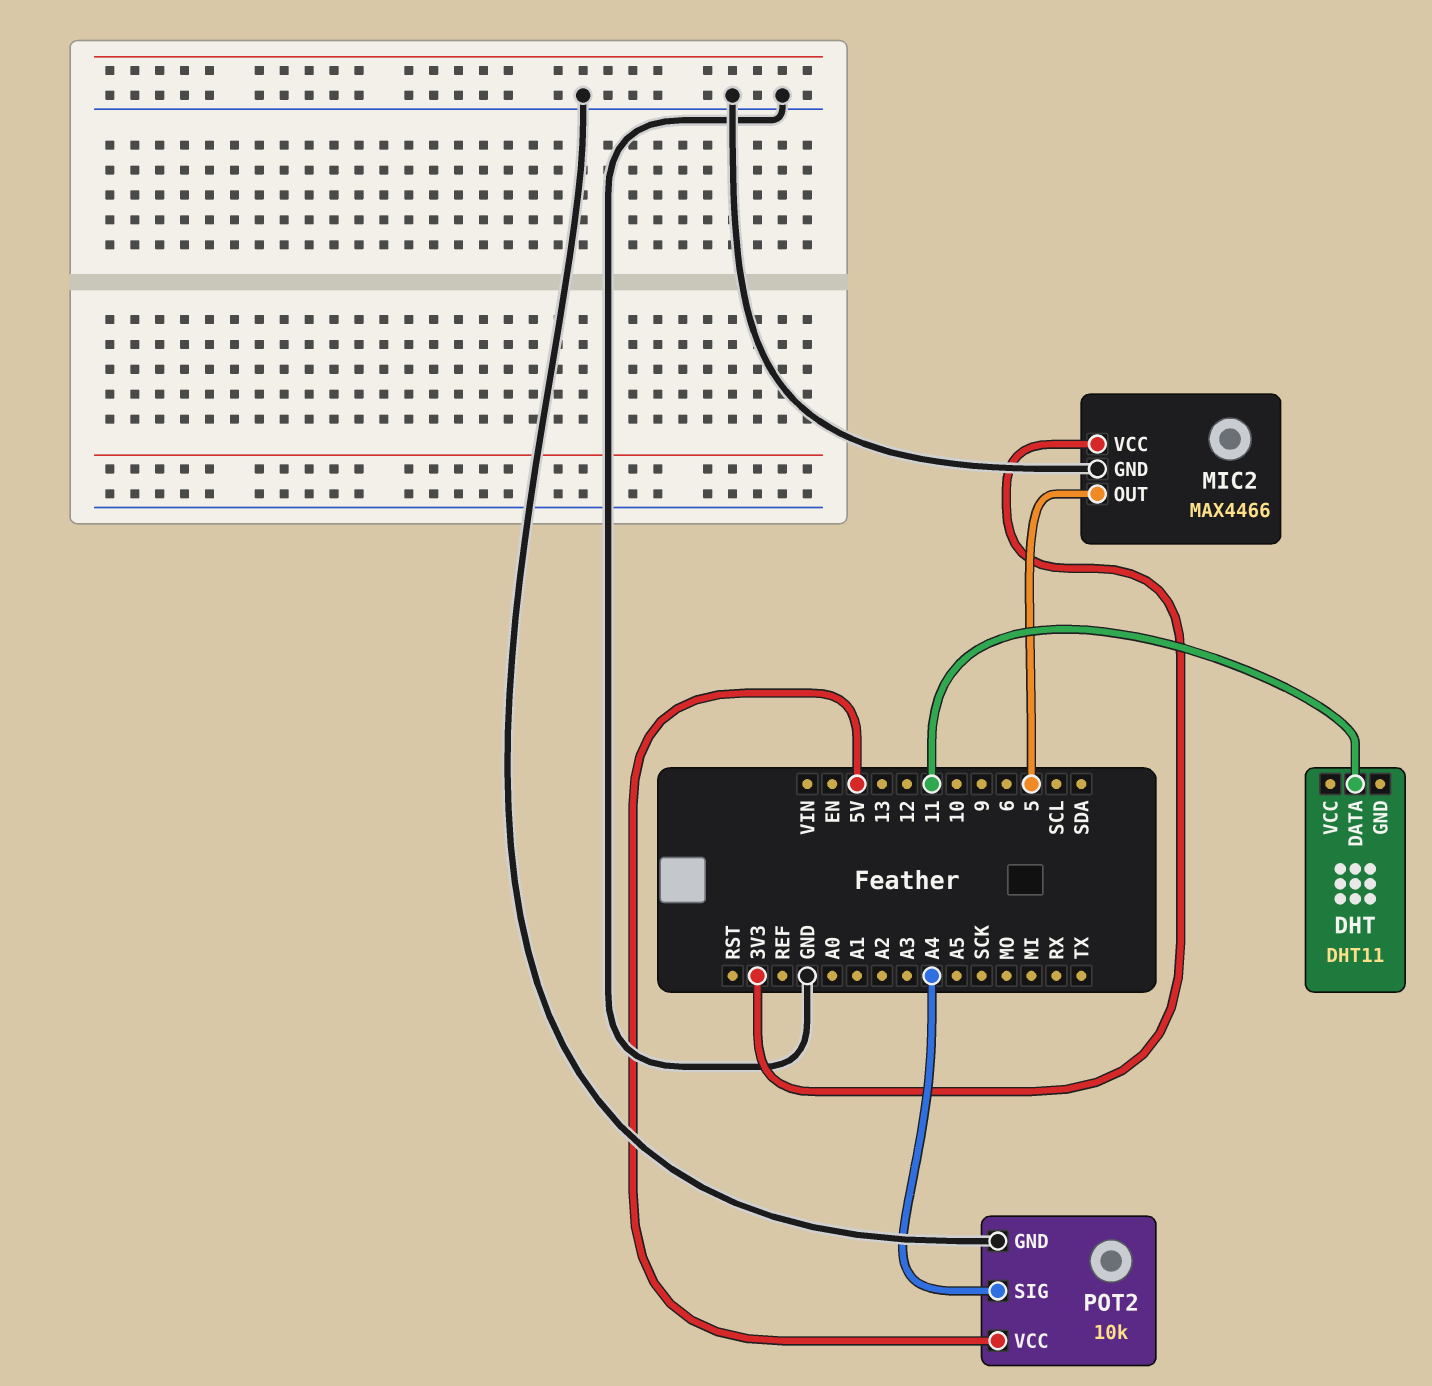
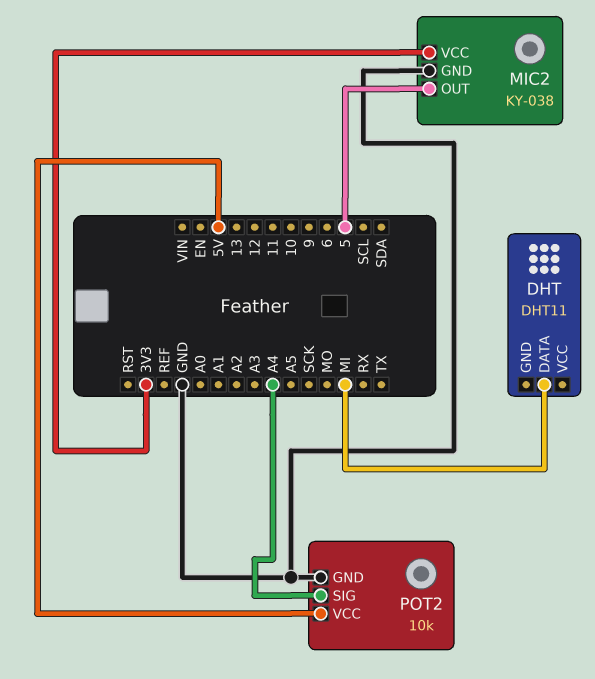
DHT pin DATA: 11 -> MI
MIC2: MAX4466 -> KY-038

